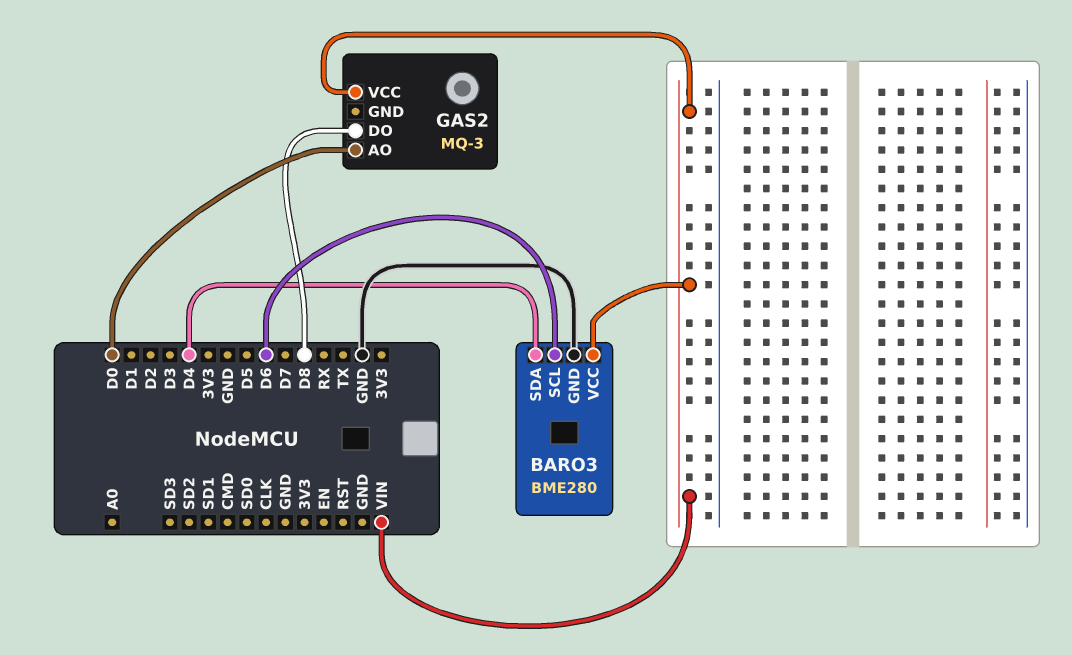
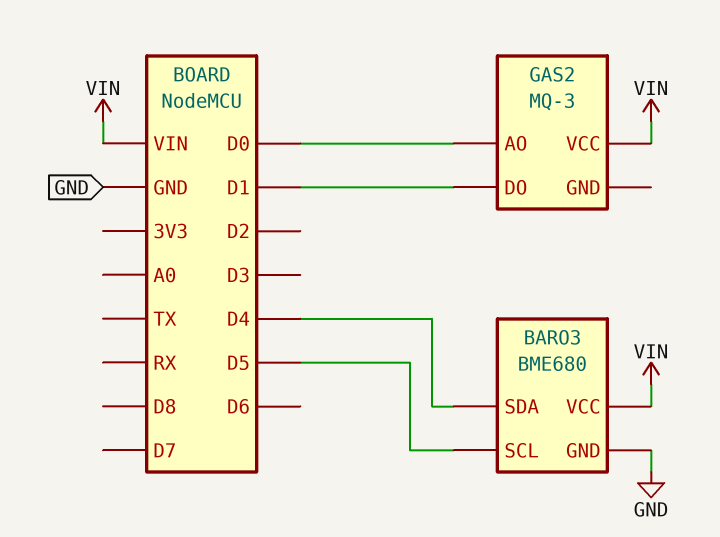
BARO3: BME280 -> BME680
BARO3 pin SCL: D6 -> D5
GAS2 pin DO: D8 -> D1

